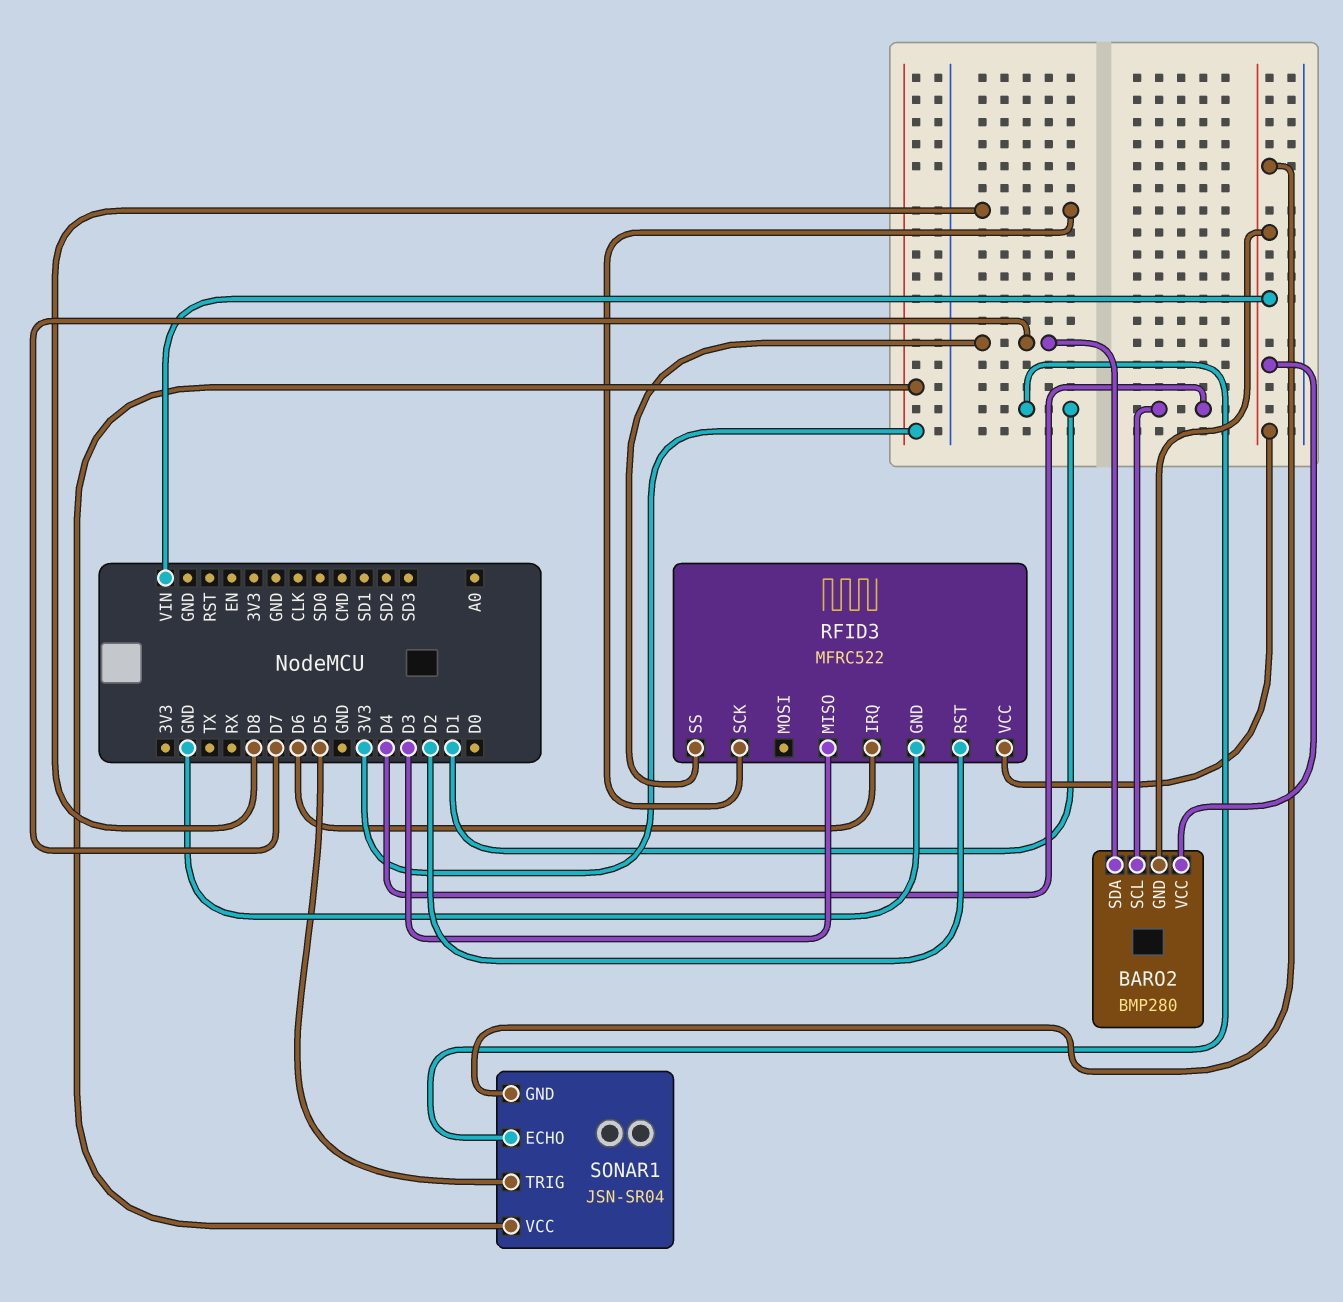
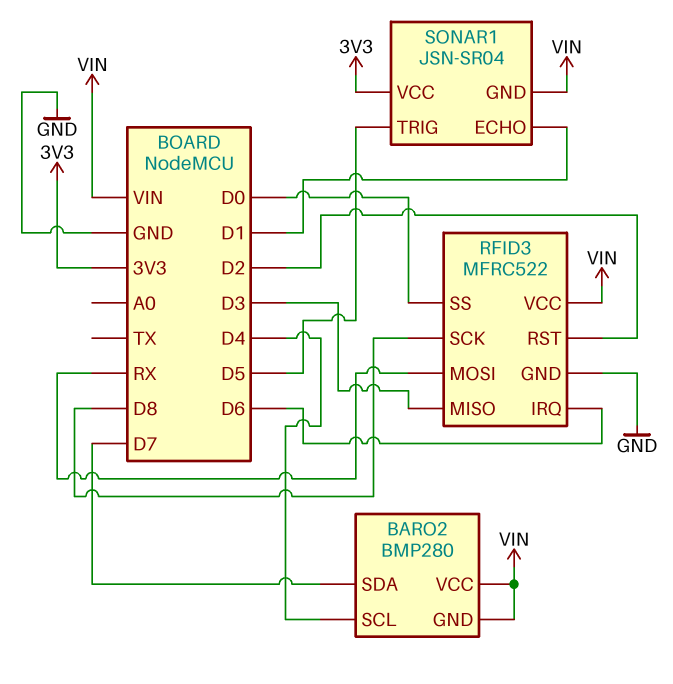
RFID3 pin MOSI: none -> RX
RFID3 pin SS: D7 -> D0

